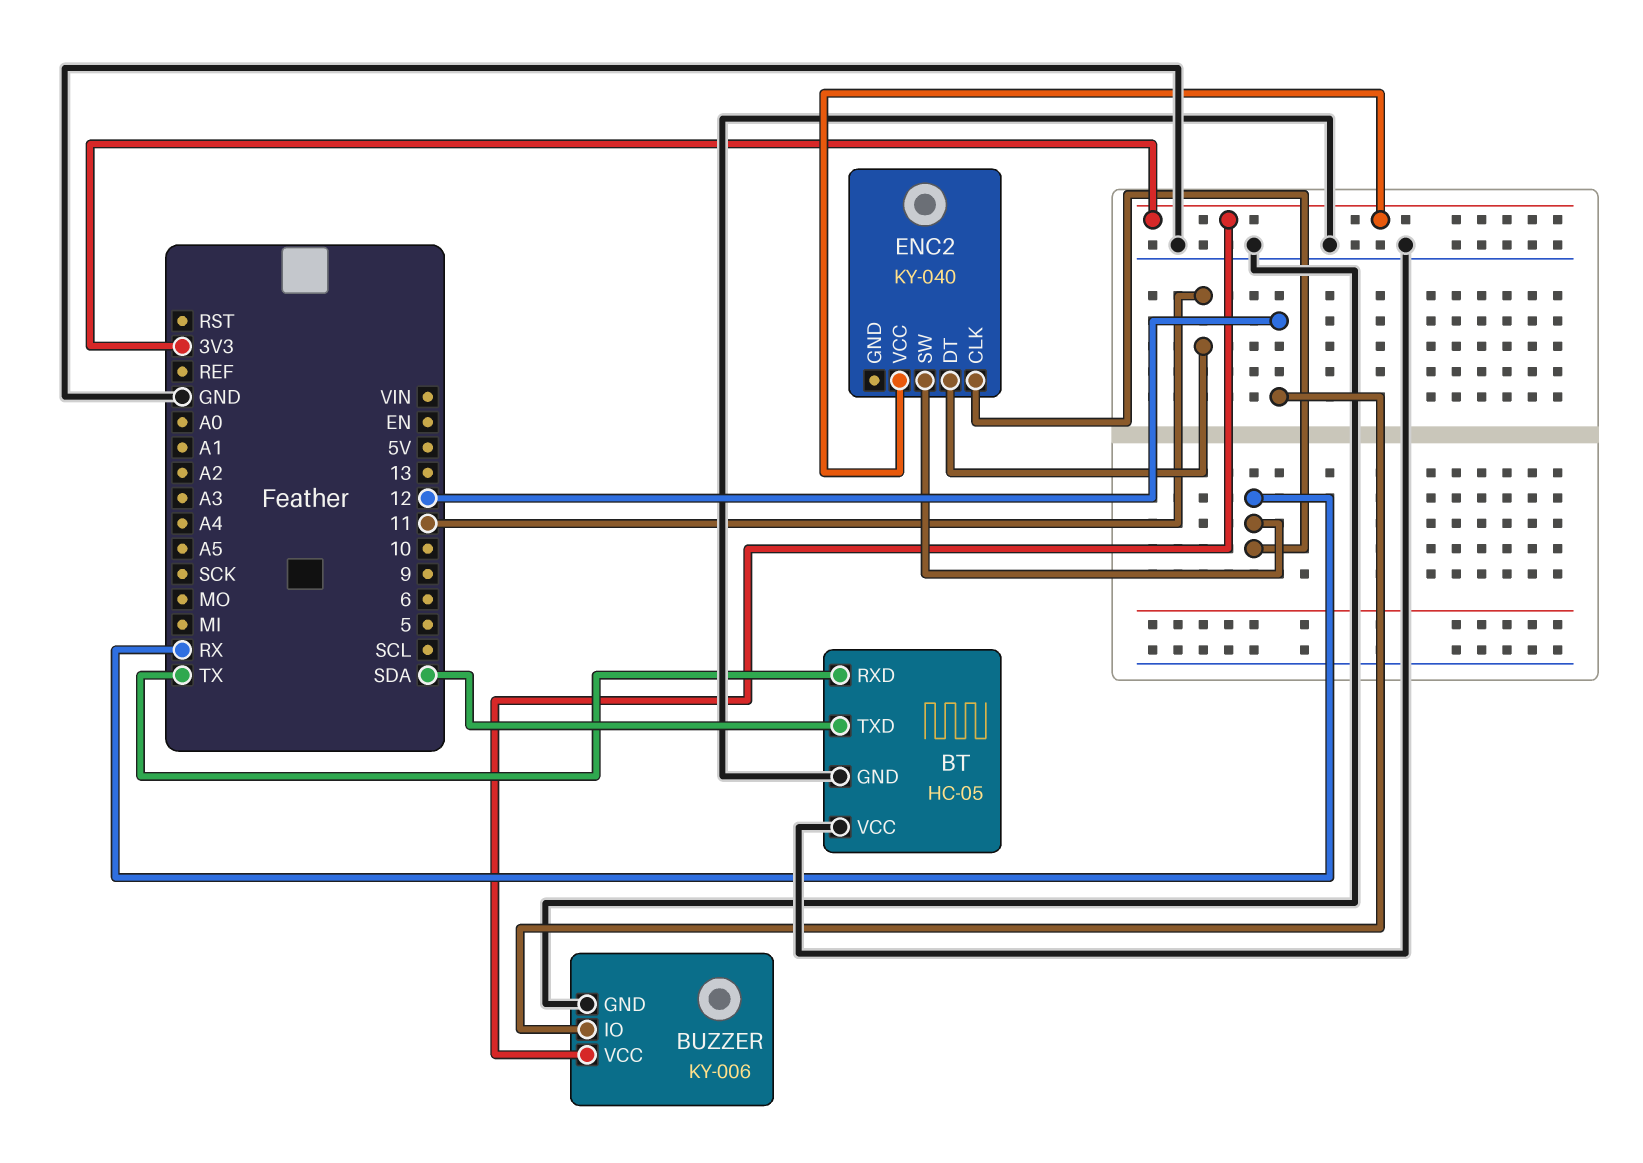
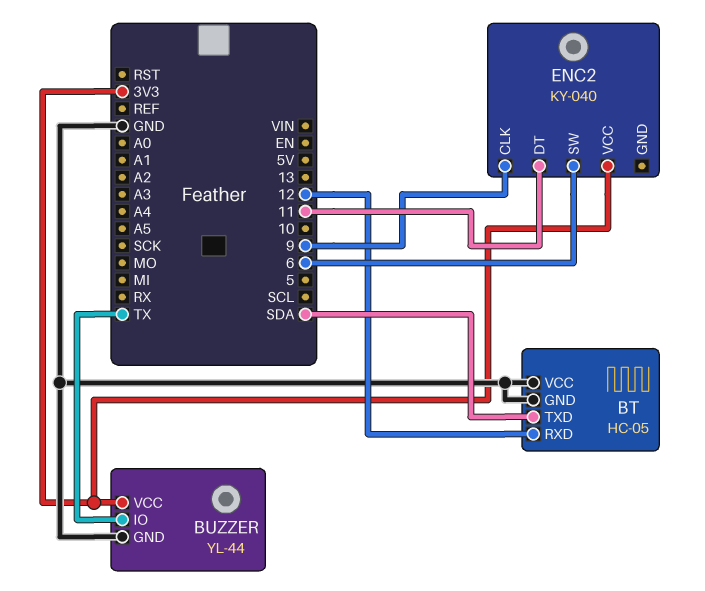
BT pin RXD: TX -> 12
BUZZER: KY-006 -> YL-44
BUZZER pin IO: 12 -> TX
ENC2 pin CLK: RX -> 9
ENC2 pin SW: RX -> 6

